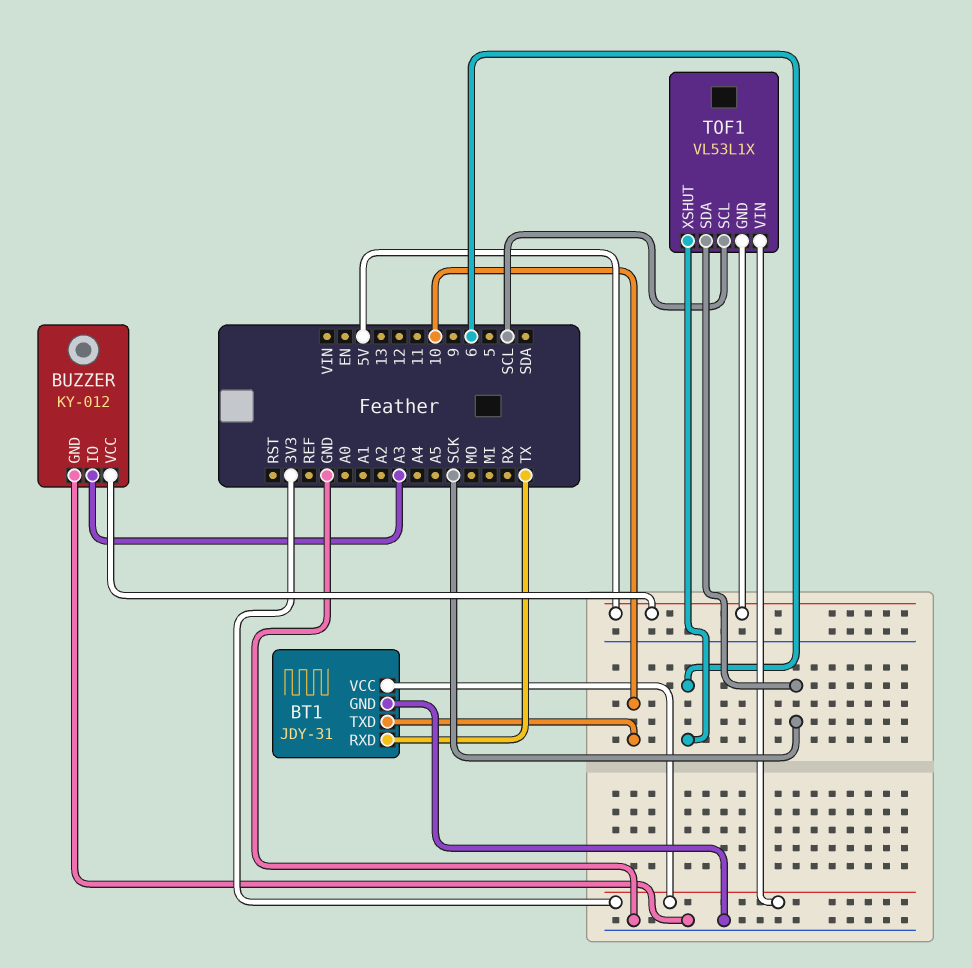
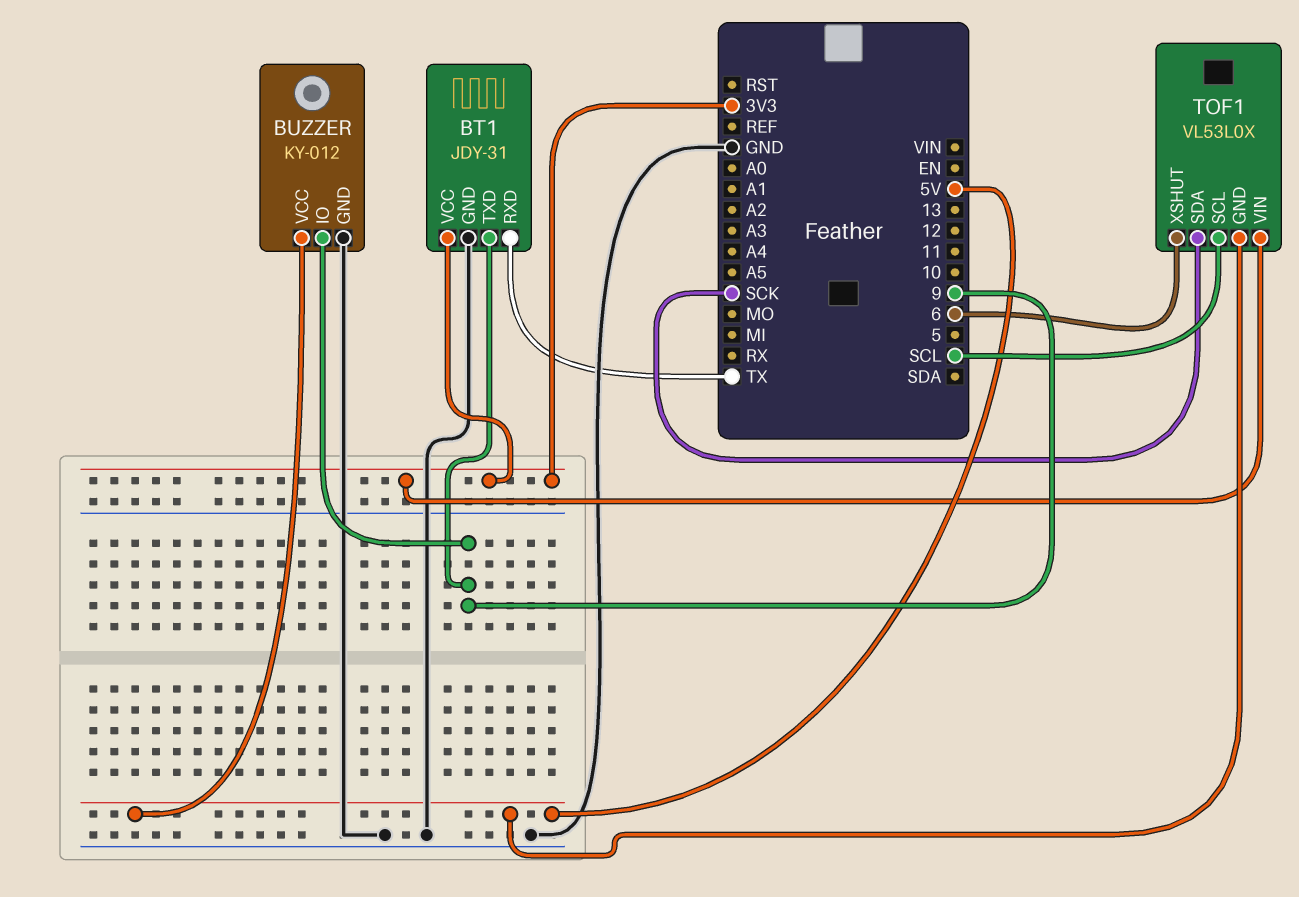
BT1 pin TXD: 10 -> 9
BUZZER pin IO: A3 -> 9
TOF1: VL53L1X -> VL53L0X

